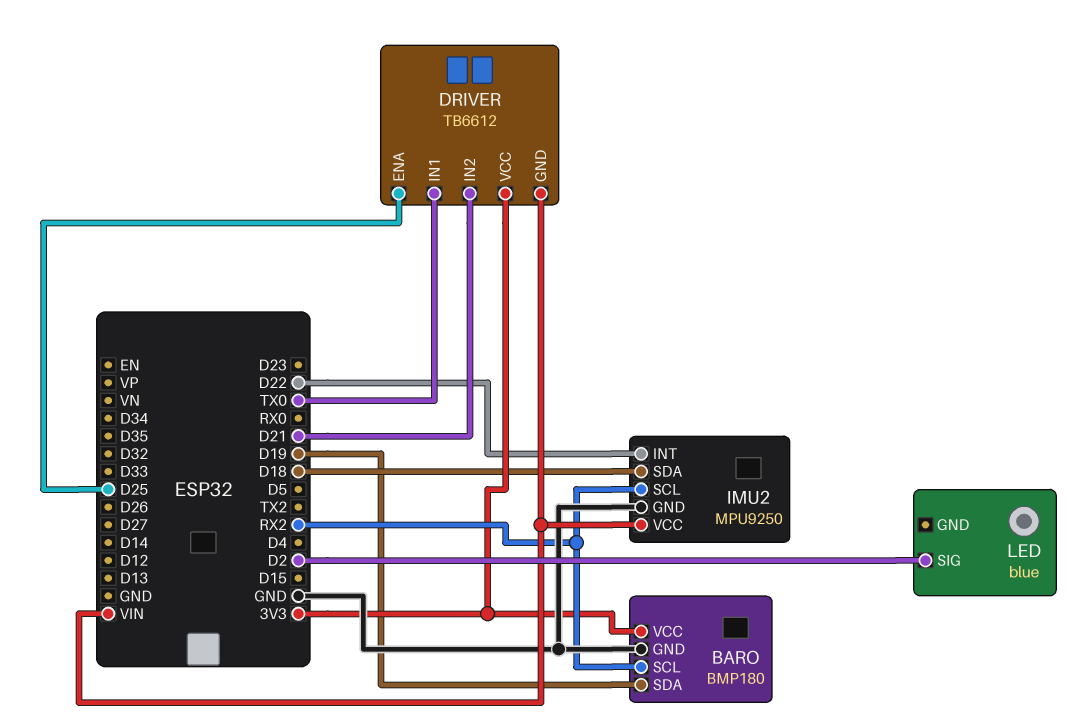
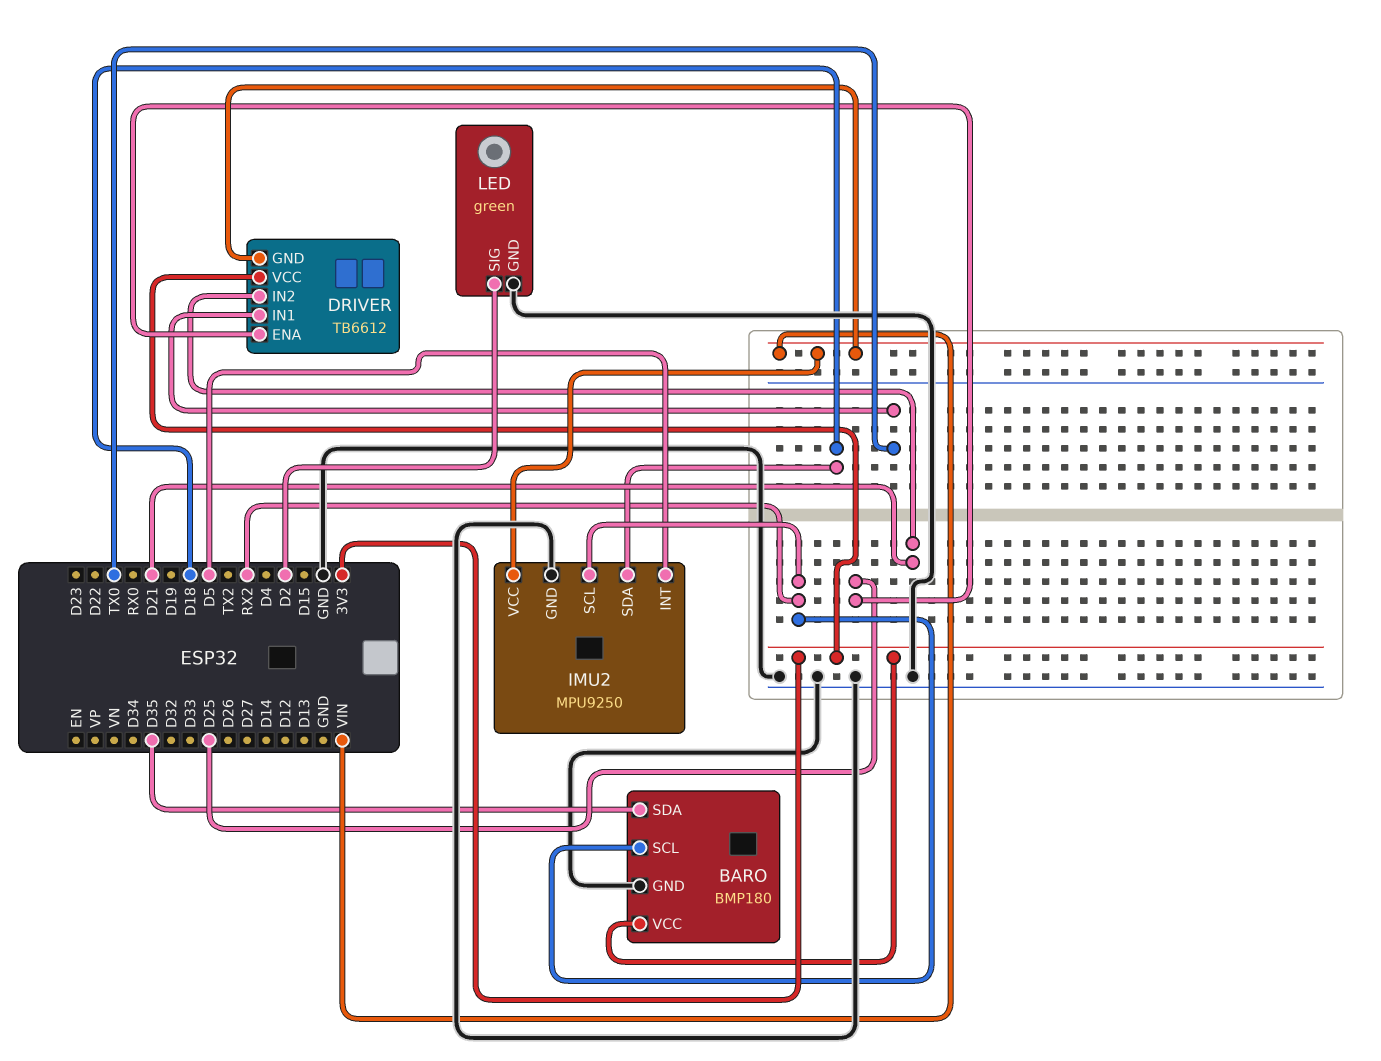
BARO pin SDA: D19 -> D35
IMU2 pin INT: D22 -> D5
LED: blue -> green
LED pin GND: none -> GND

